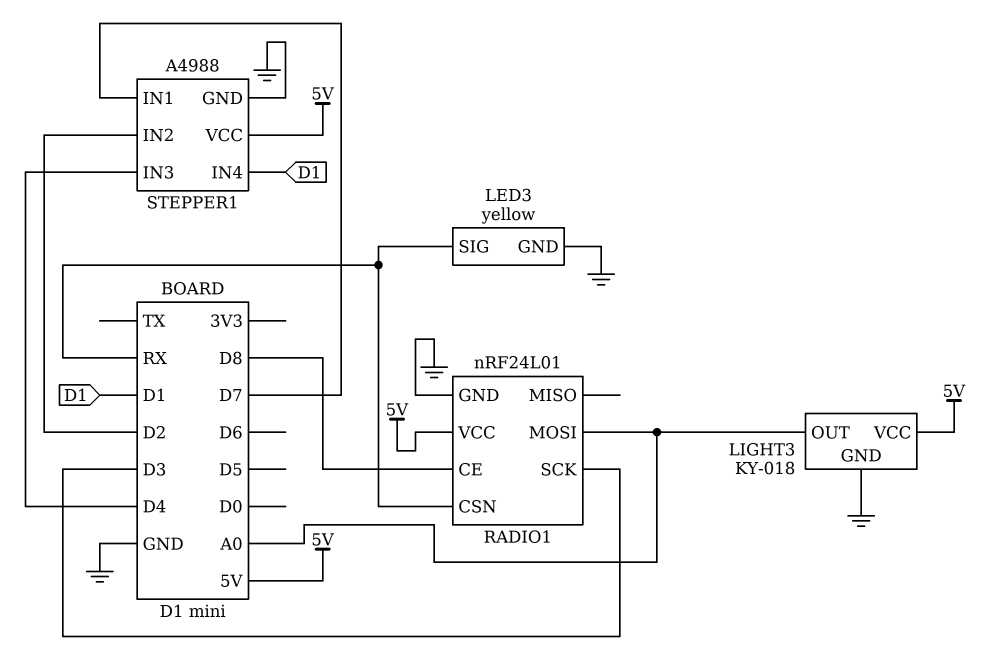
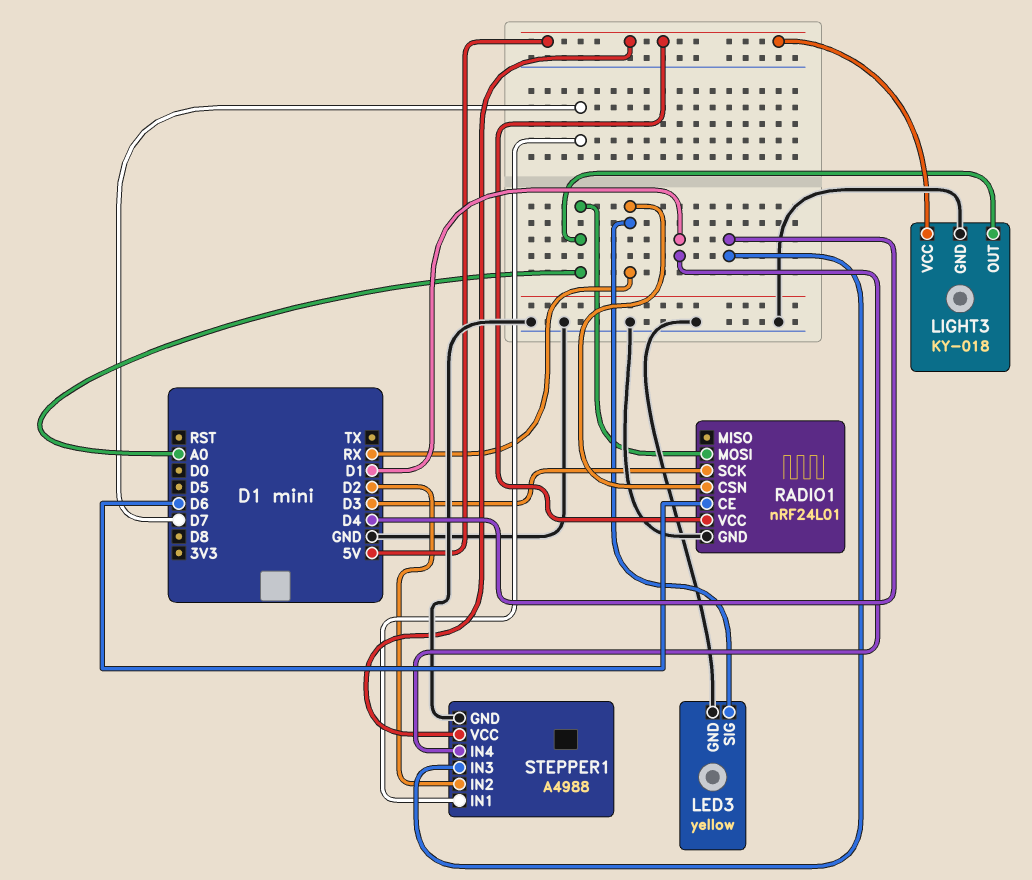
RADIO1 pin CE: D8 -> D6

